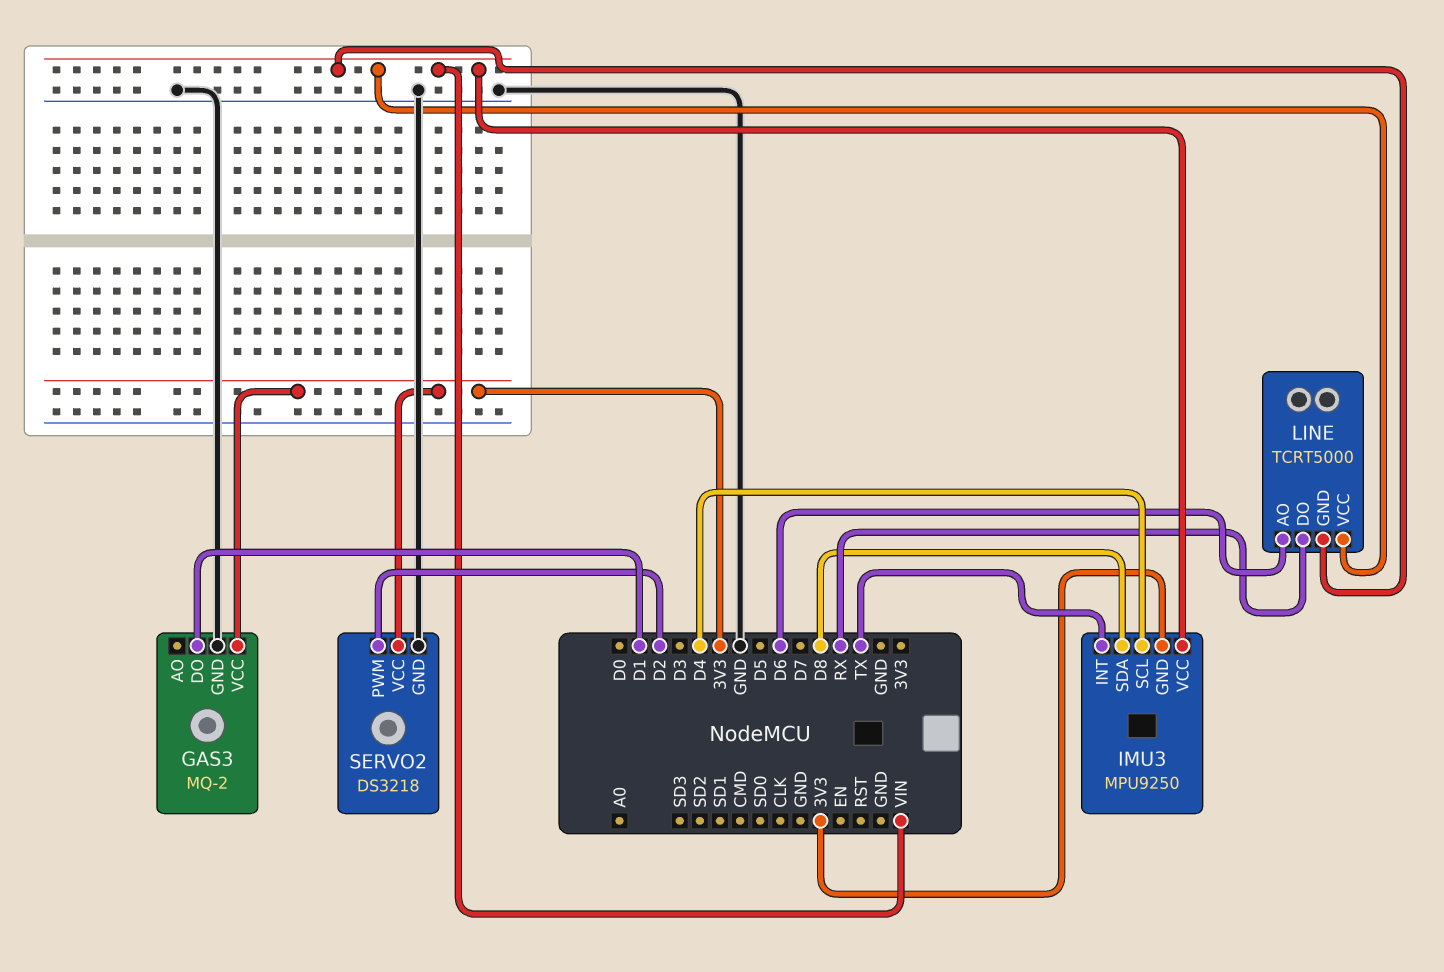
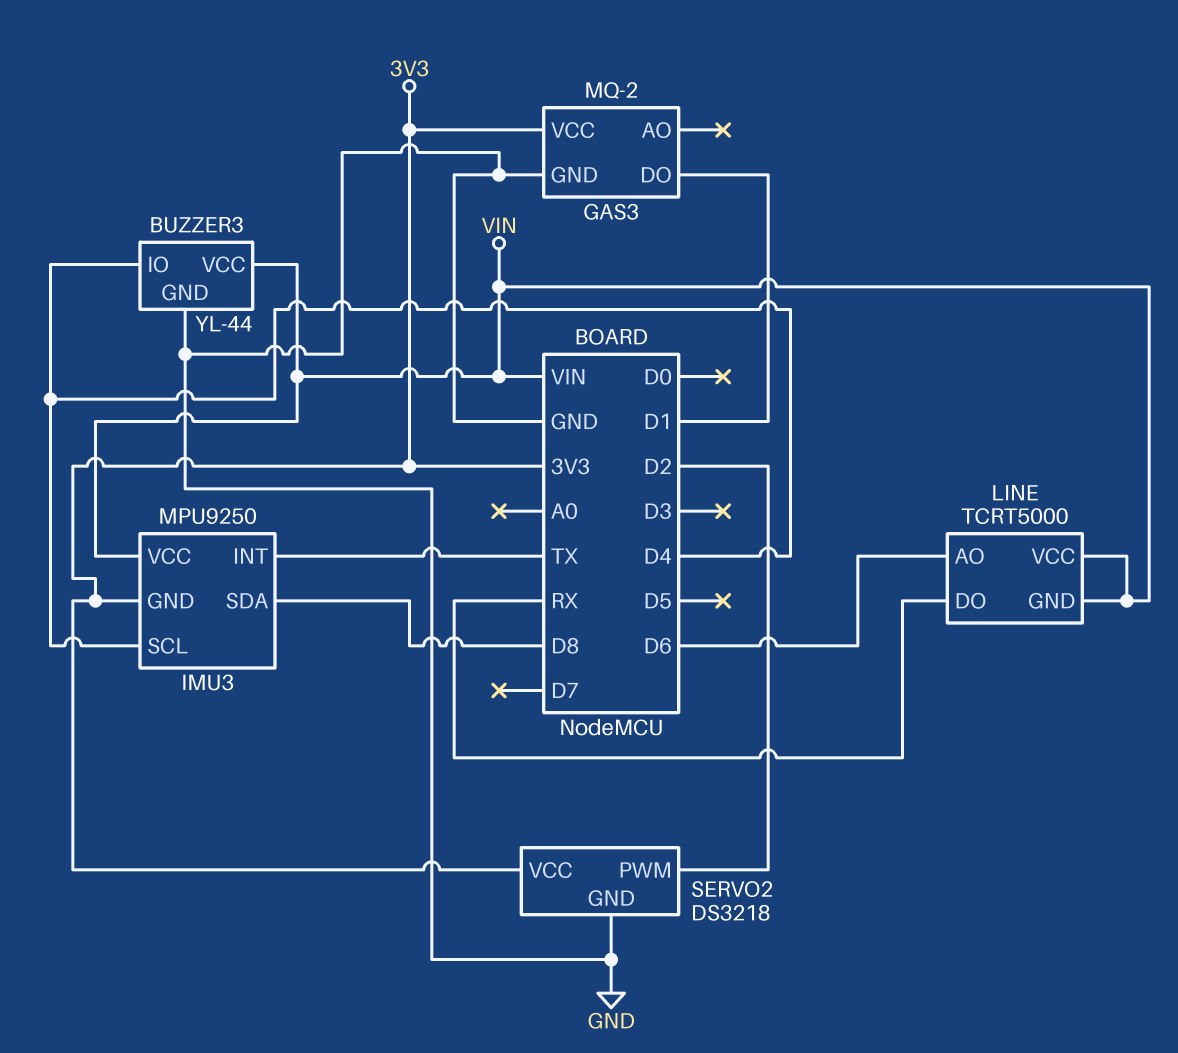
BUZZER3: none -> YL-44
BUZZER3 pin GND: none -> GND
BUZZER3 pin IO: none -> D4
BUZZER3 pin VCC: none -> VIN

